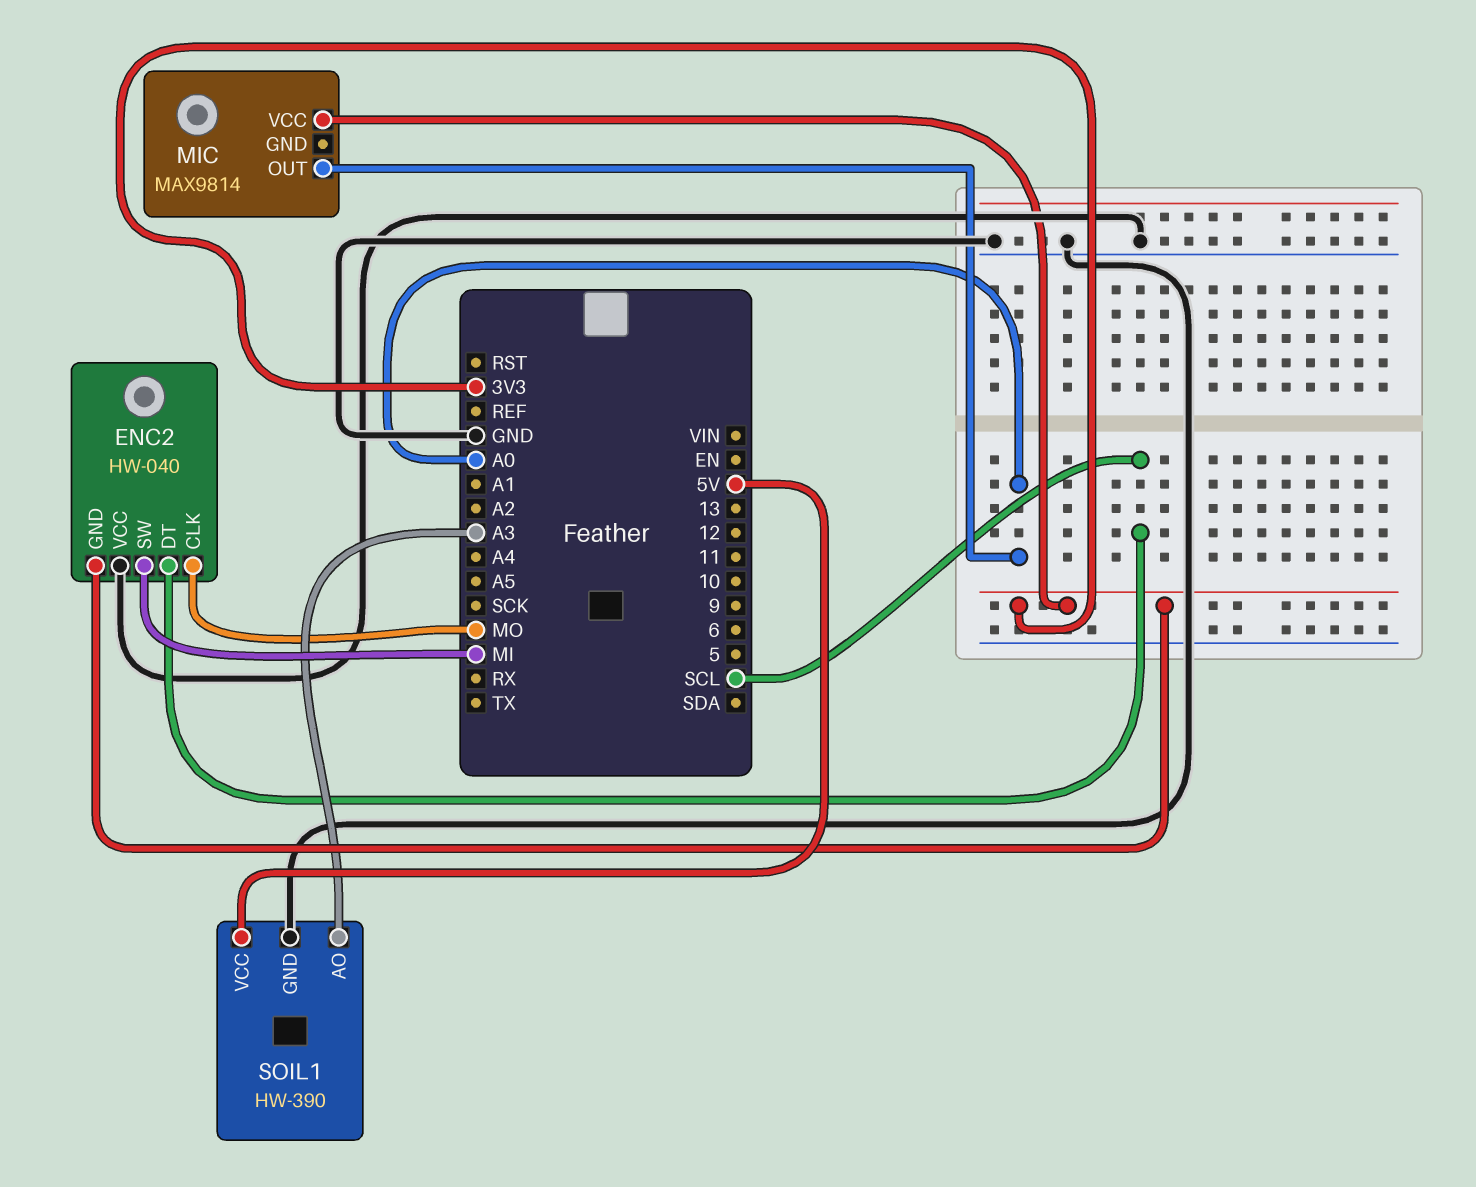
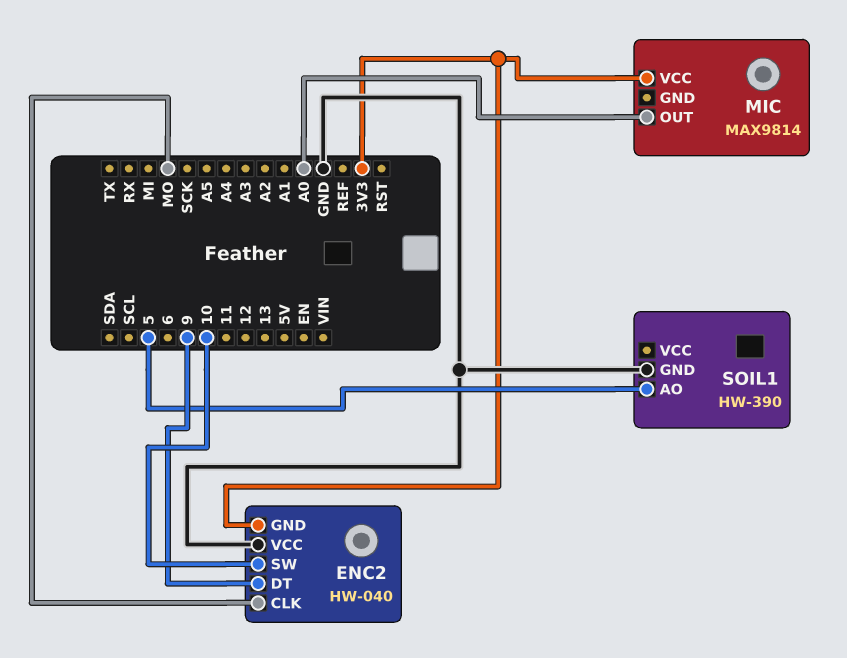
ENC2 pin DT: SCL -> 9
ENC2 pin SW: MI -> 10
SOIL1 pin AO: A3 -> 5
SOIL1 pin VCC: 5V -> none

